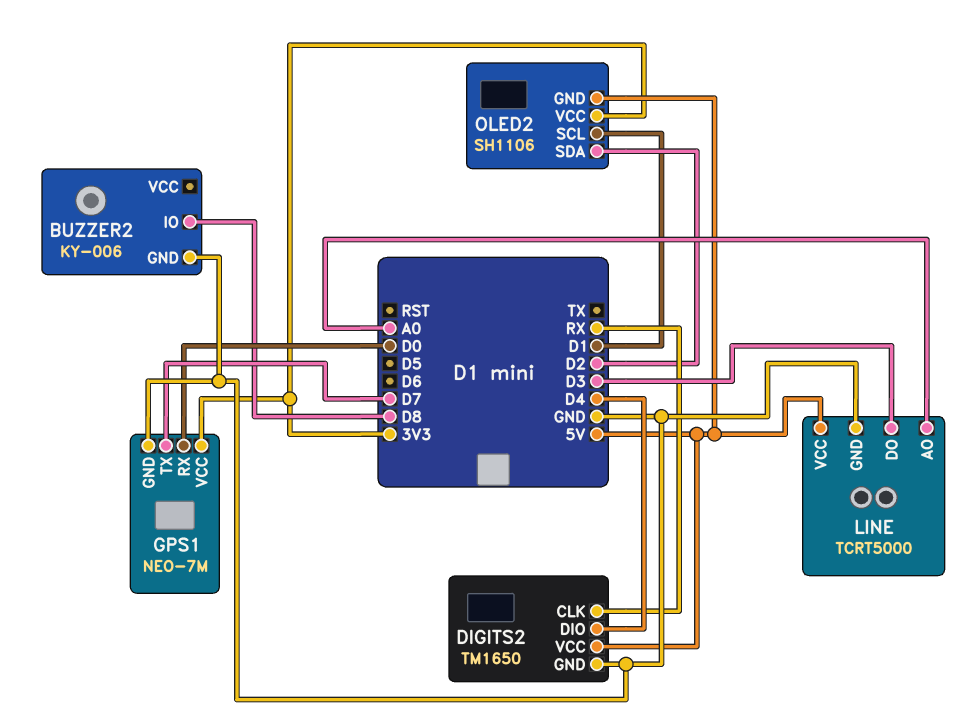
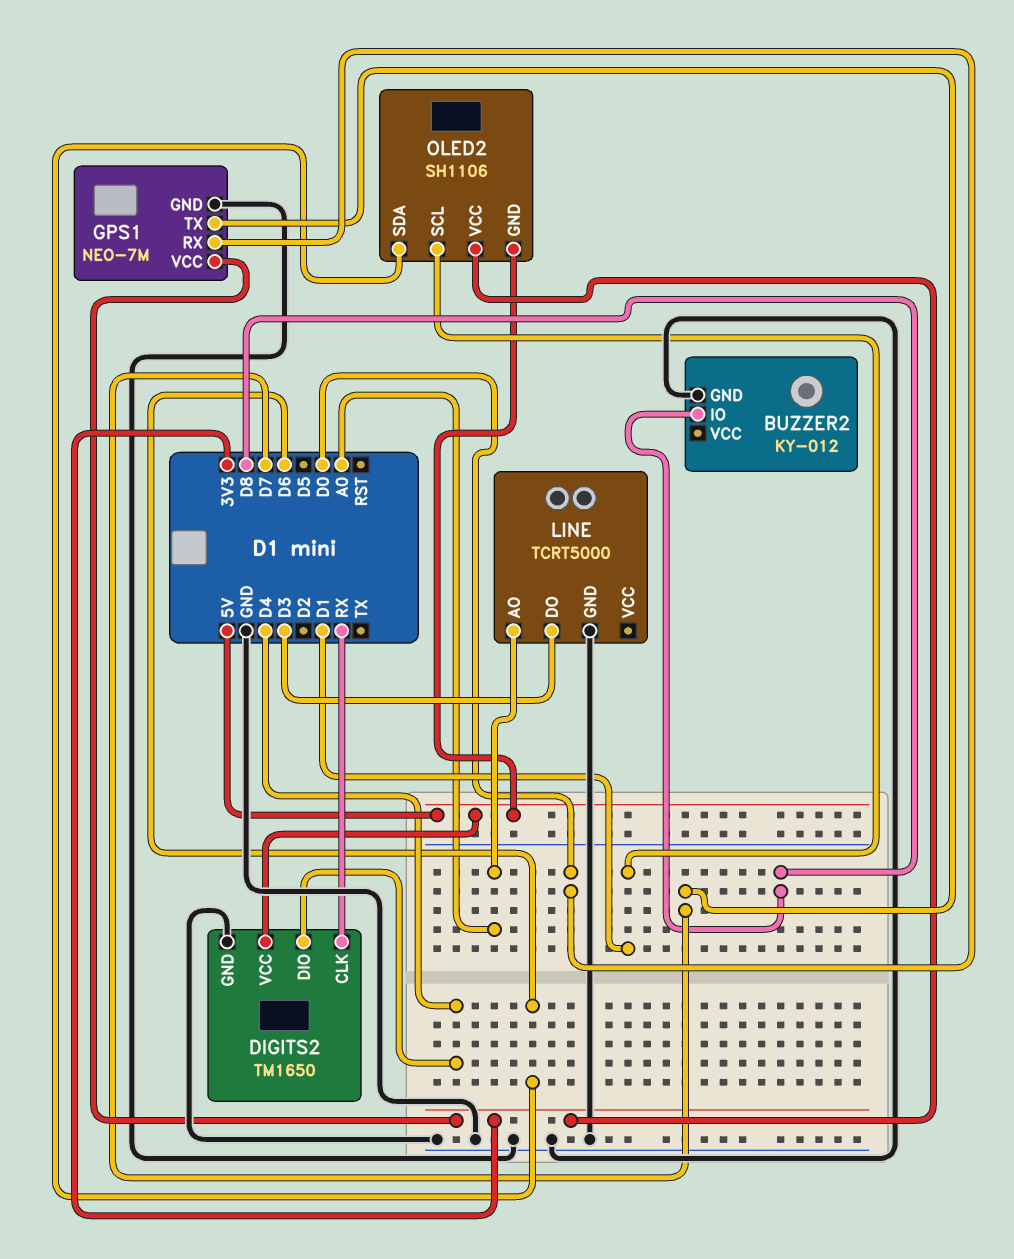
BUZZER2: KY-006 -> KY-012
LINE pin VCC: 5V -> none
OLED2 pin SDA: D2 -> D6

